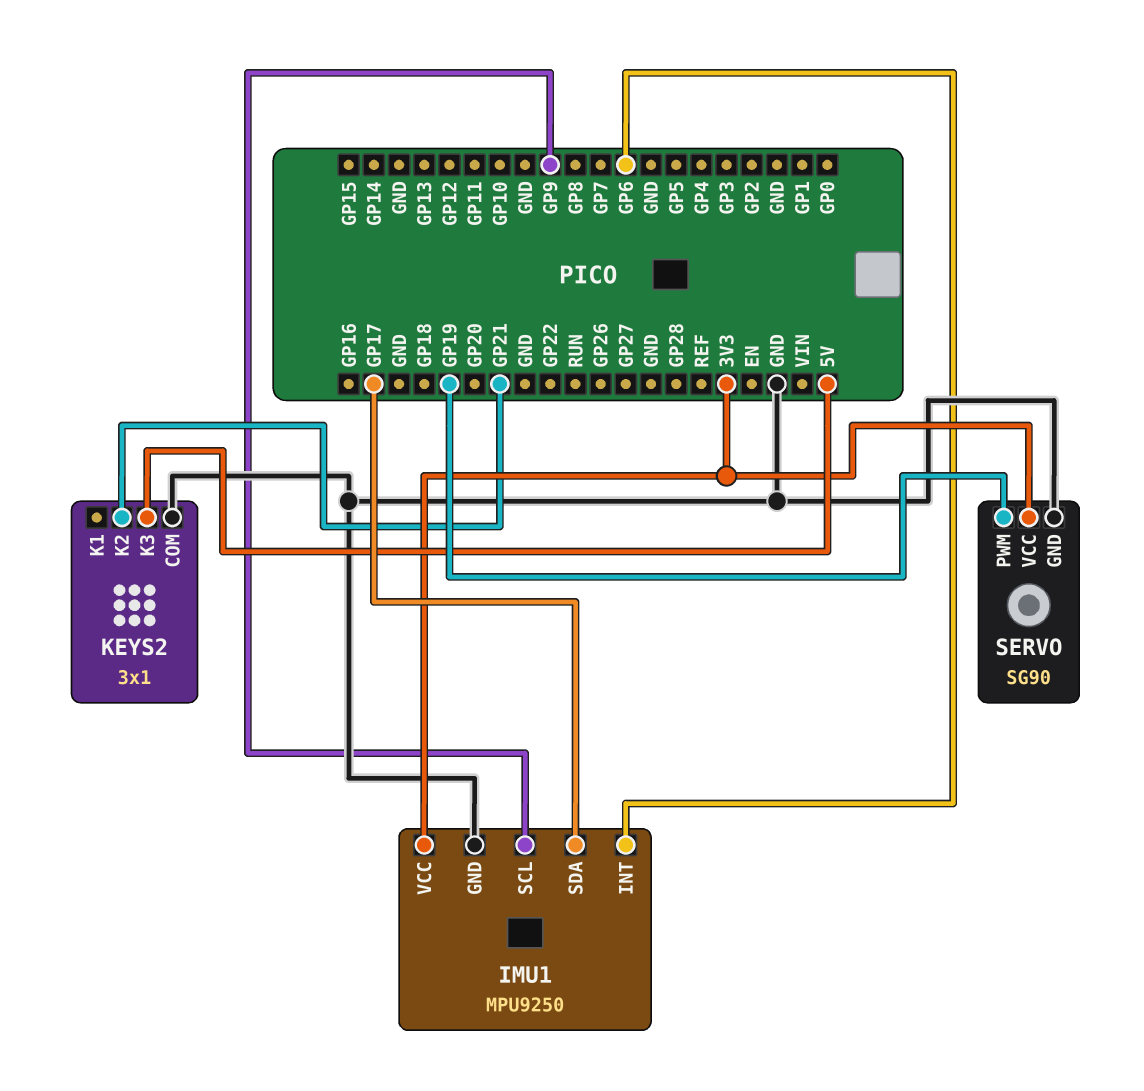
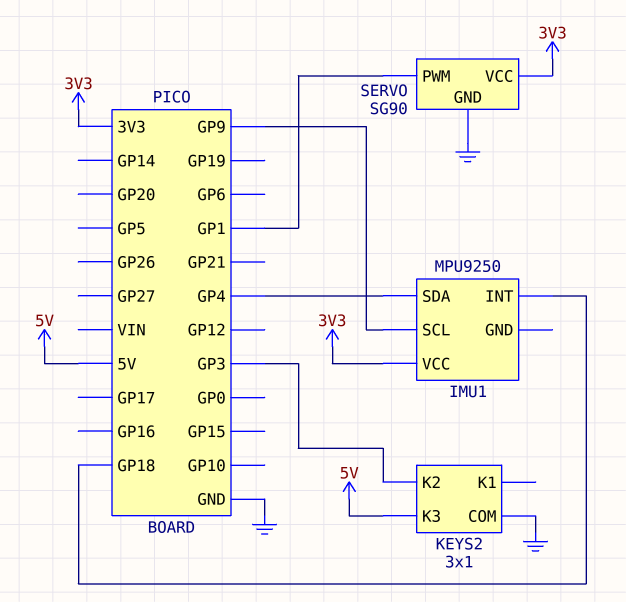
IMU1 pin GND: GND -> none
IMU1 pin INT: GP6 -> GP18
IMU1 pin SDA: GP17 -> GP4
KEYS2 pin K2: GP21 -> GP3
SERVO pin PWM: GP19 -> GP1

